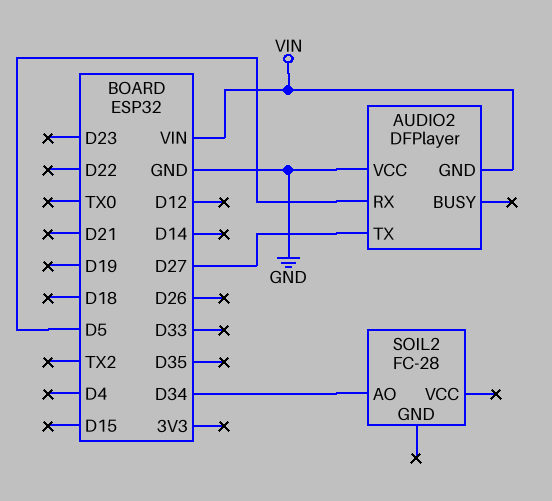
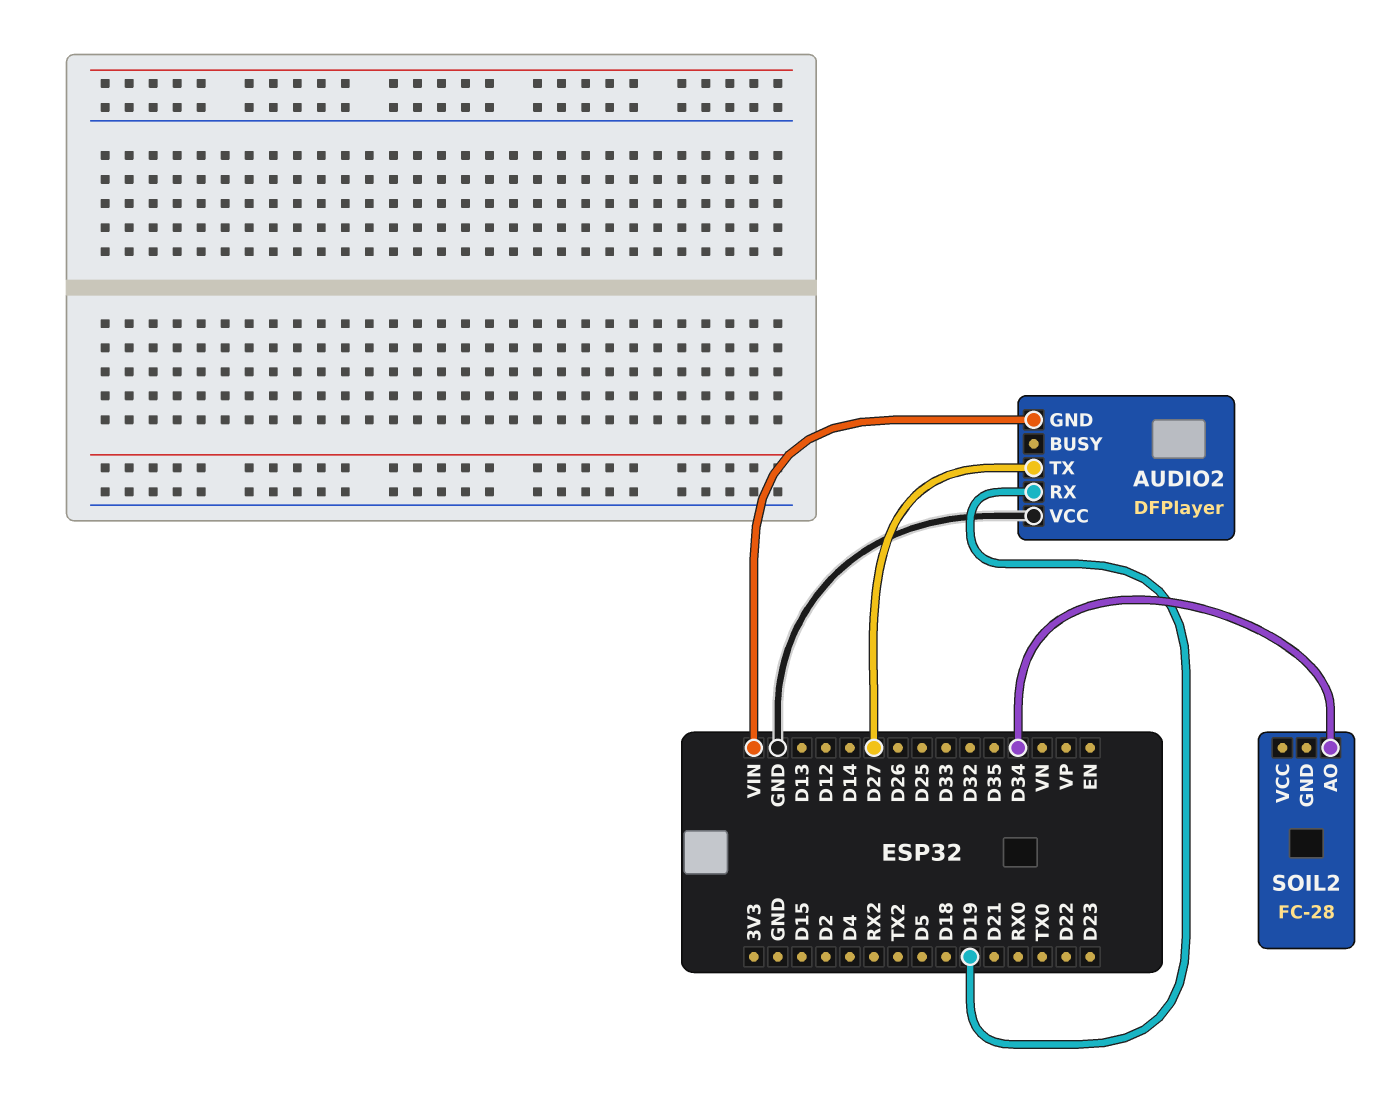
AUDIO2 pin RX: D5 -> D19

